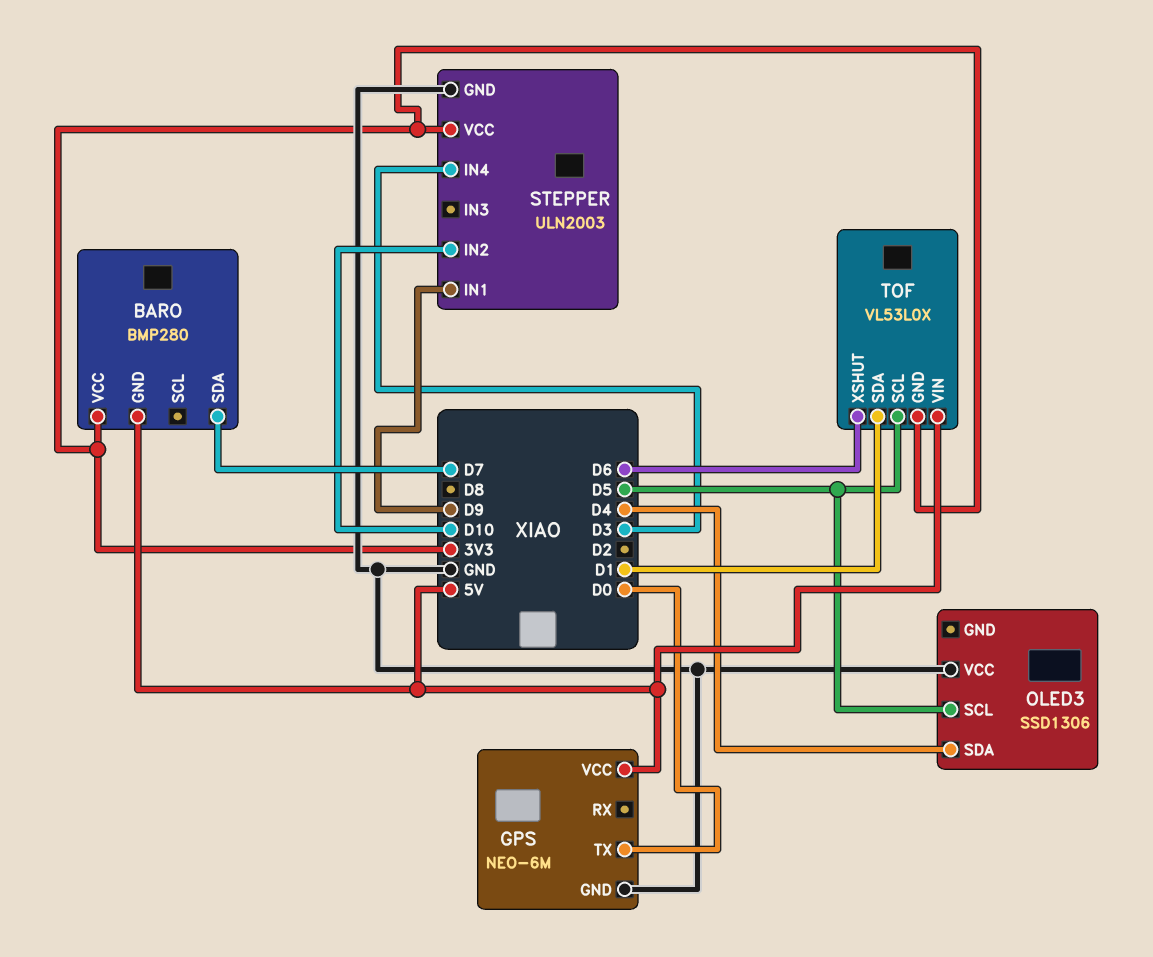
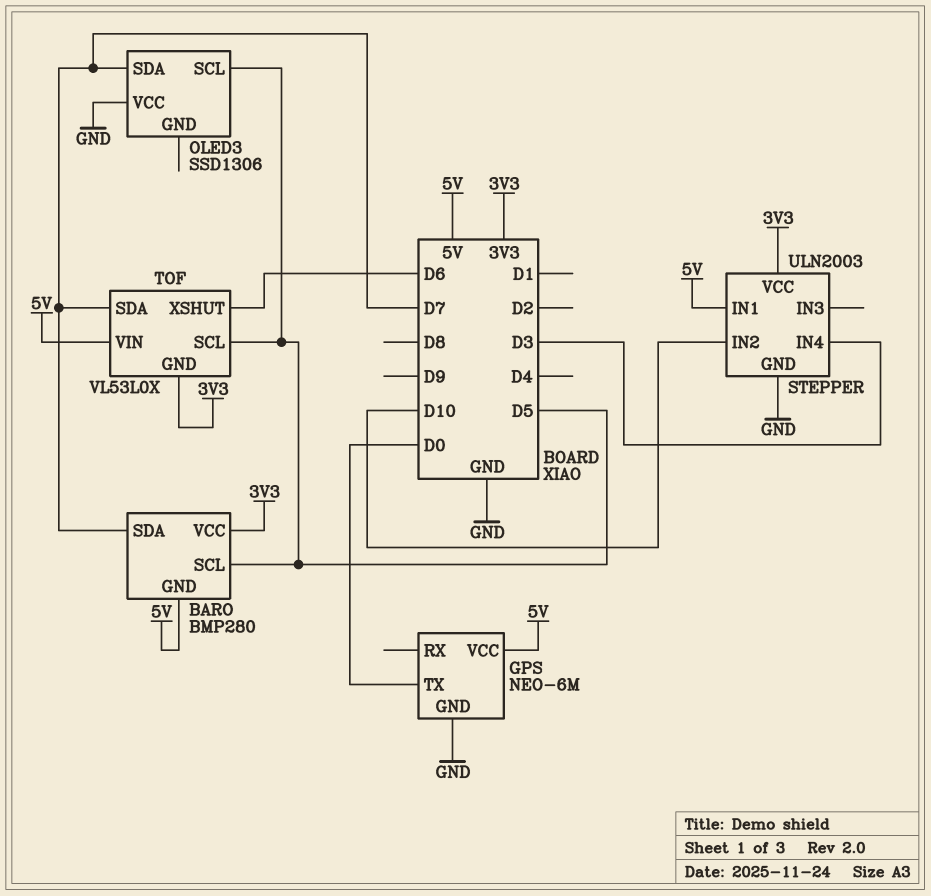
BARO pin SCL: none -> D5
OLED3 pin SDA: D4 -> D7
STEPPER pin IN1: D9 -> 5V
TOF pin SDA: D1 -> D7

